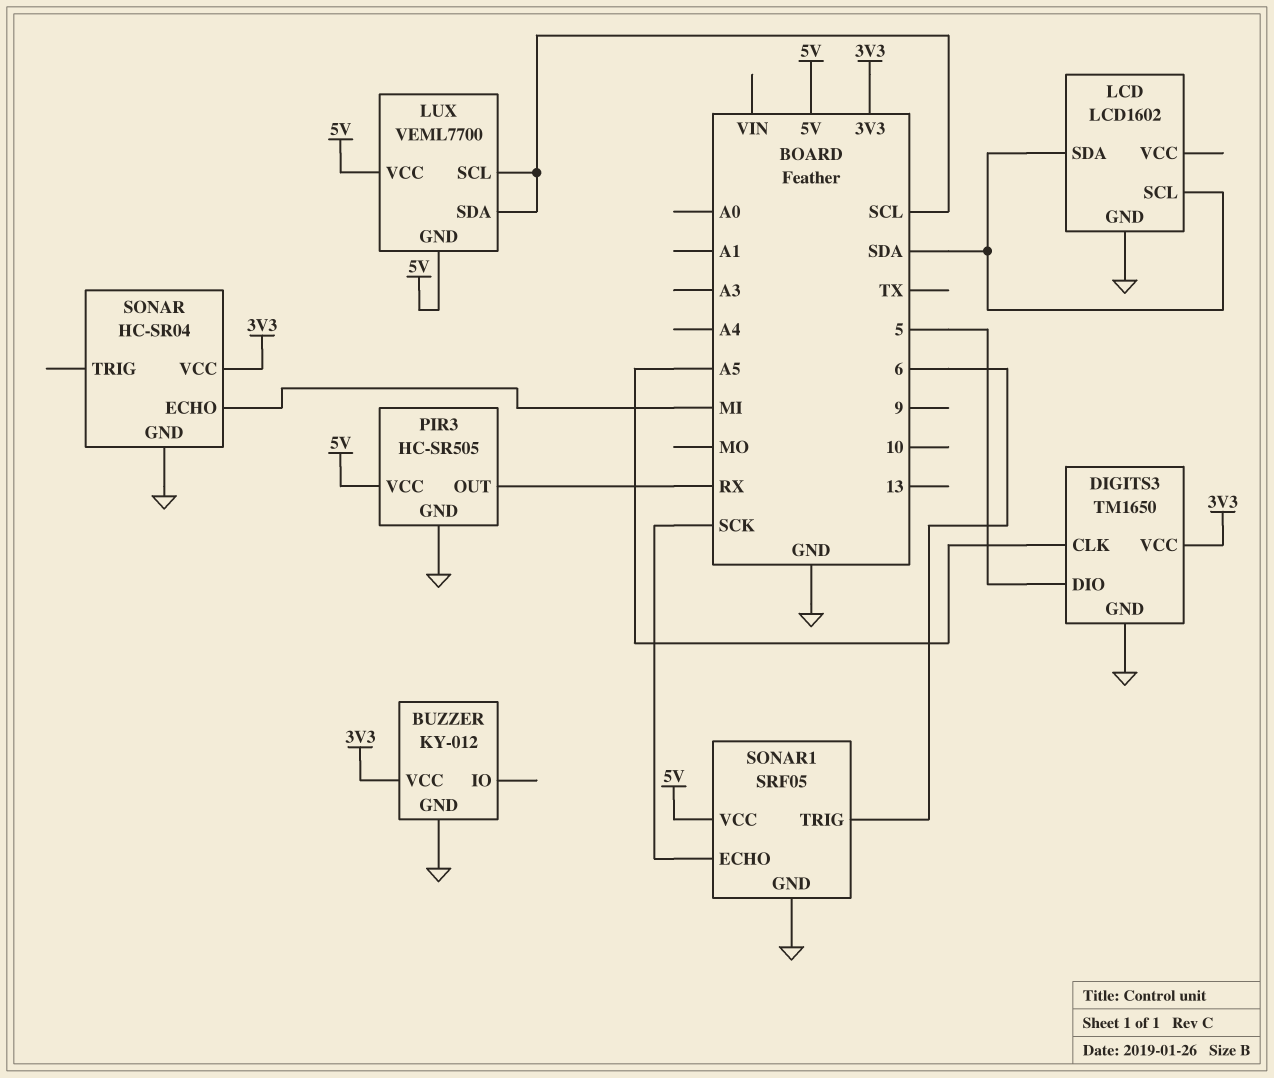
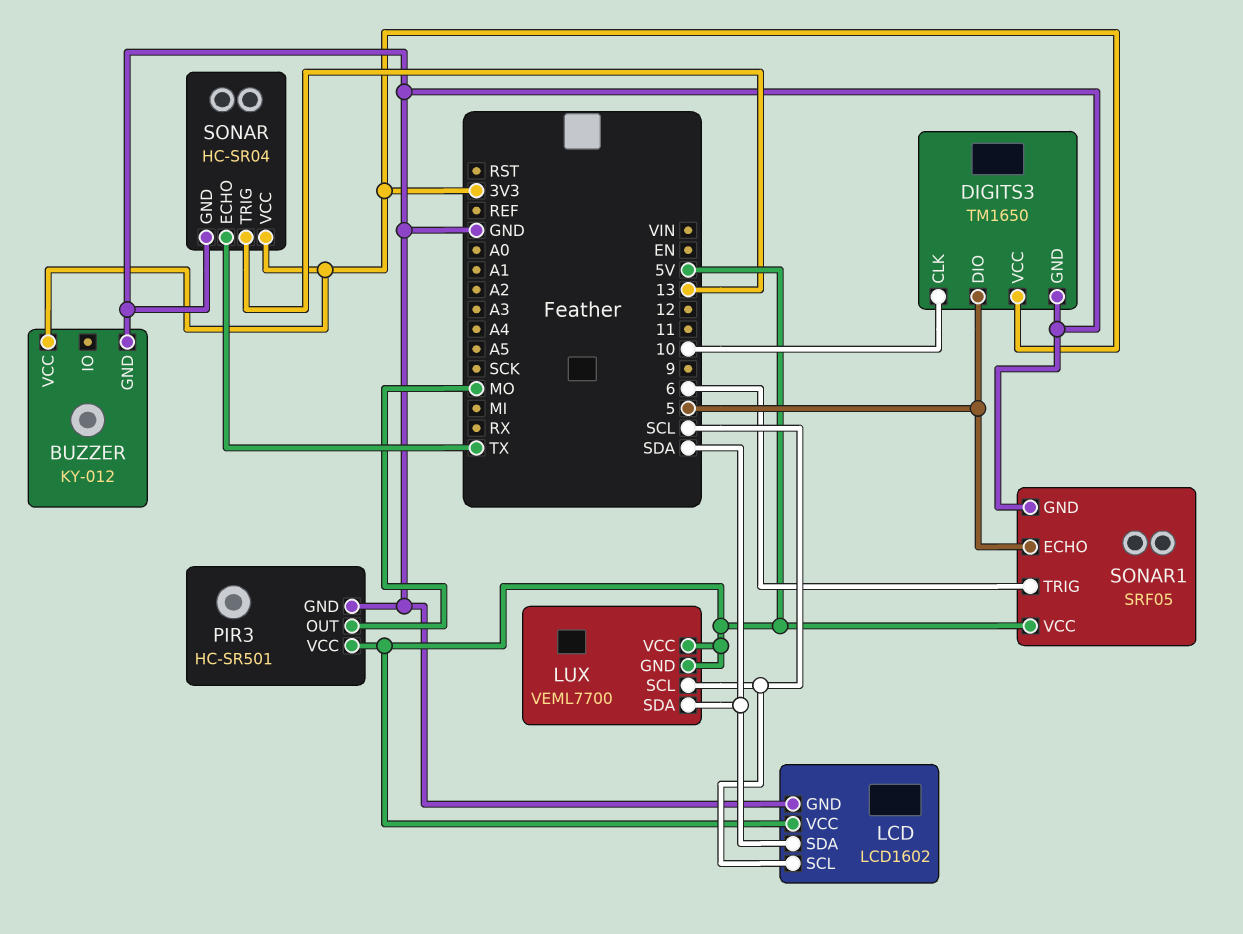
DIGITS3 pin CLK: A5 -> 10
LCD pin SCL: SDA -> SCL
LCD pin VCC: none -> 5V
LUX pin SDA: SCL -> SDA
PIR3: HC-SR505 -> HC-SR501
PIR3 pin OUT: RX -> MO
SONAR pin ECHO: MI -> TX
SONAR pin TRIG: none -> 13
SONAR1 pin ECHO: SCK -> 5

